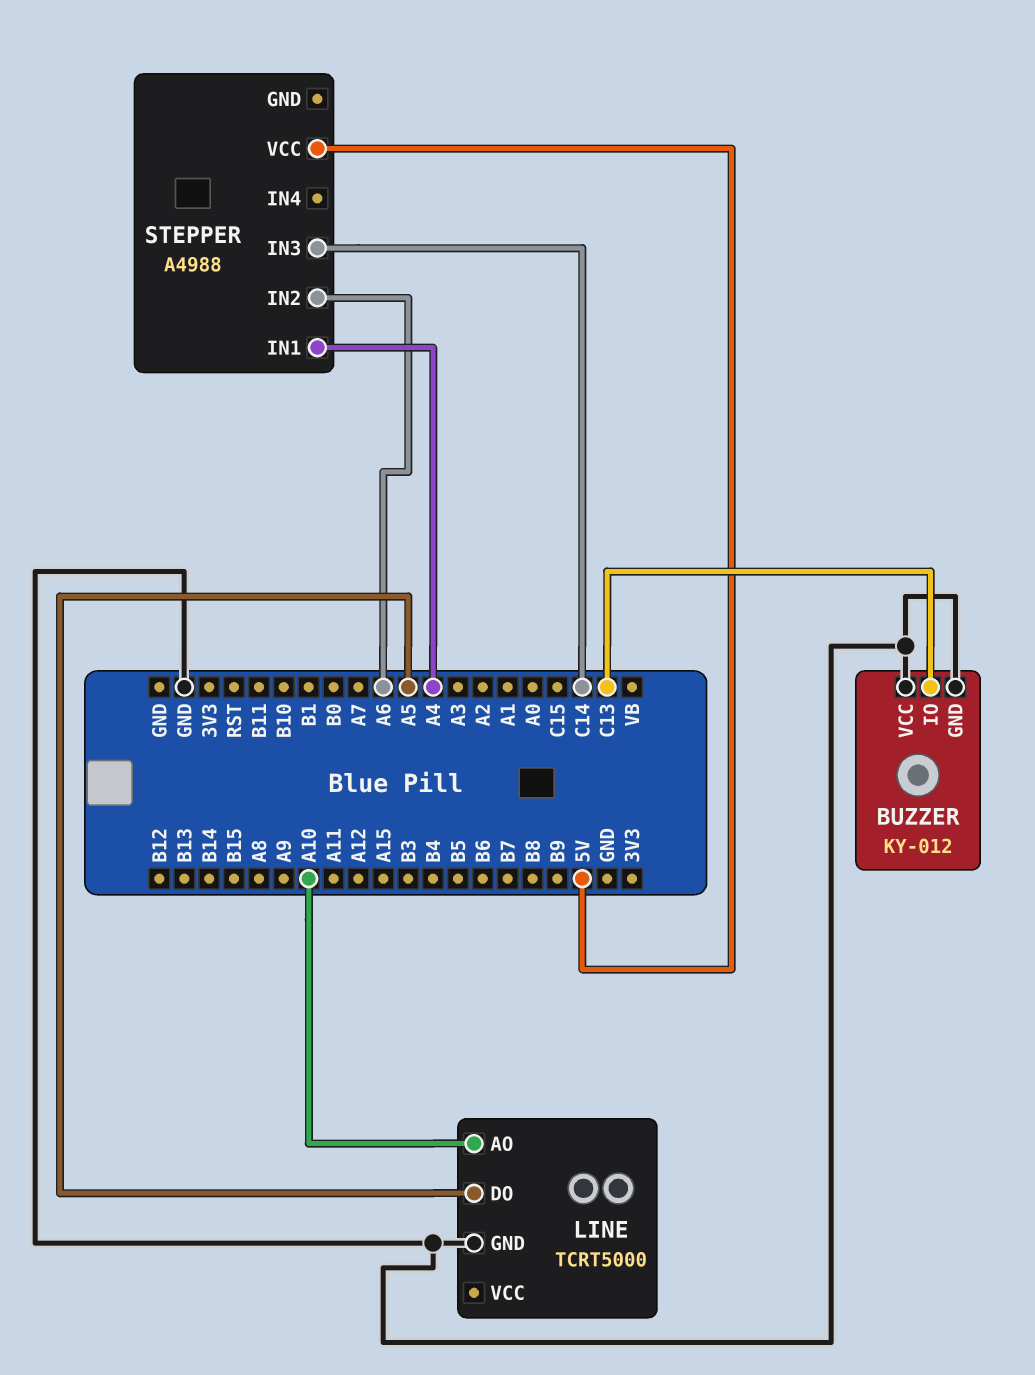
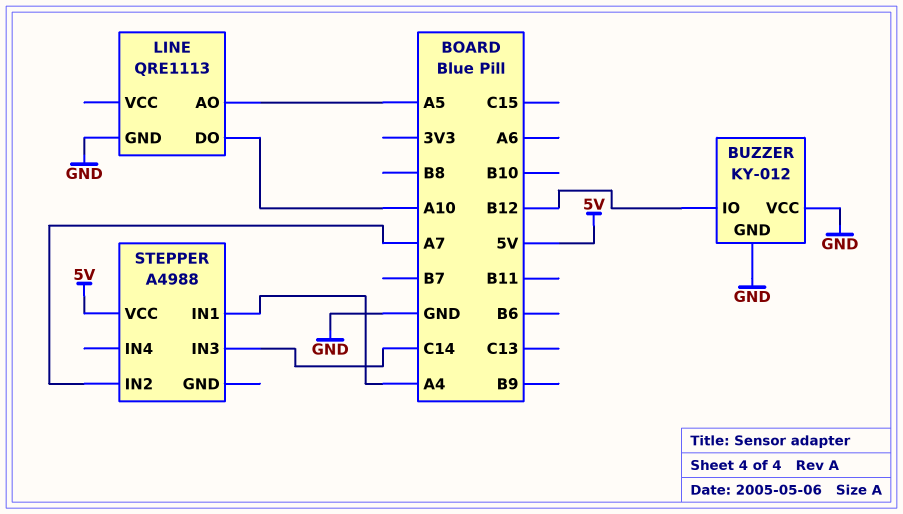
BUZZER pin IO: C13 -> B12
LINE: TCRT5000 -> QRE1113
LINE pin AO: A10 -> A5
LINE pin DO: A5 -> A10
STEPPER pin IN2: A6 -> A7

